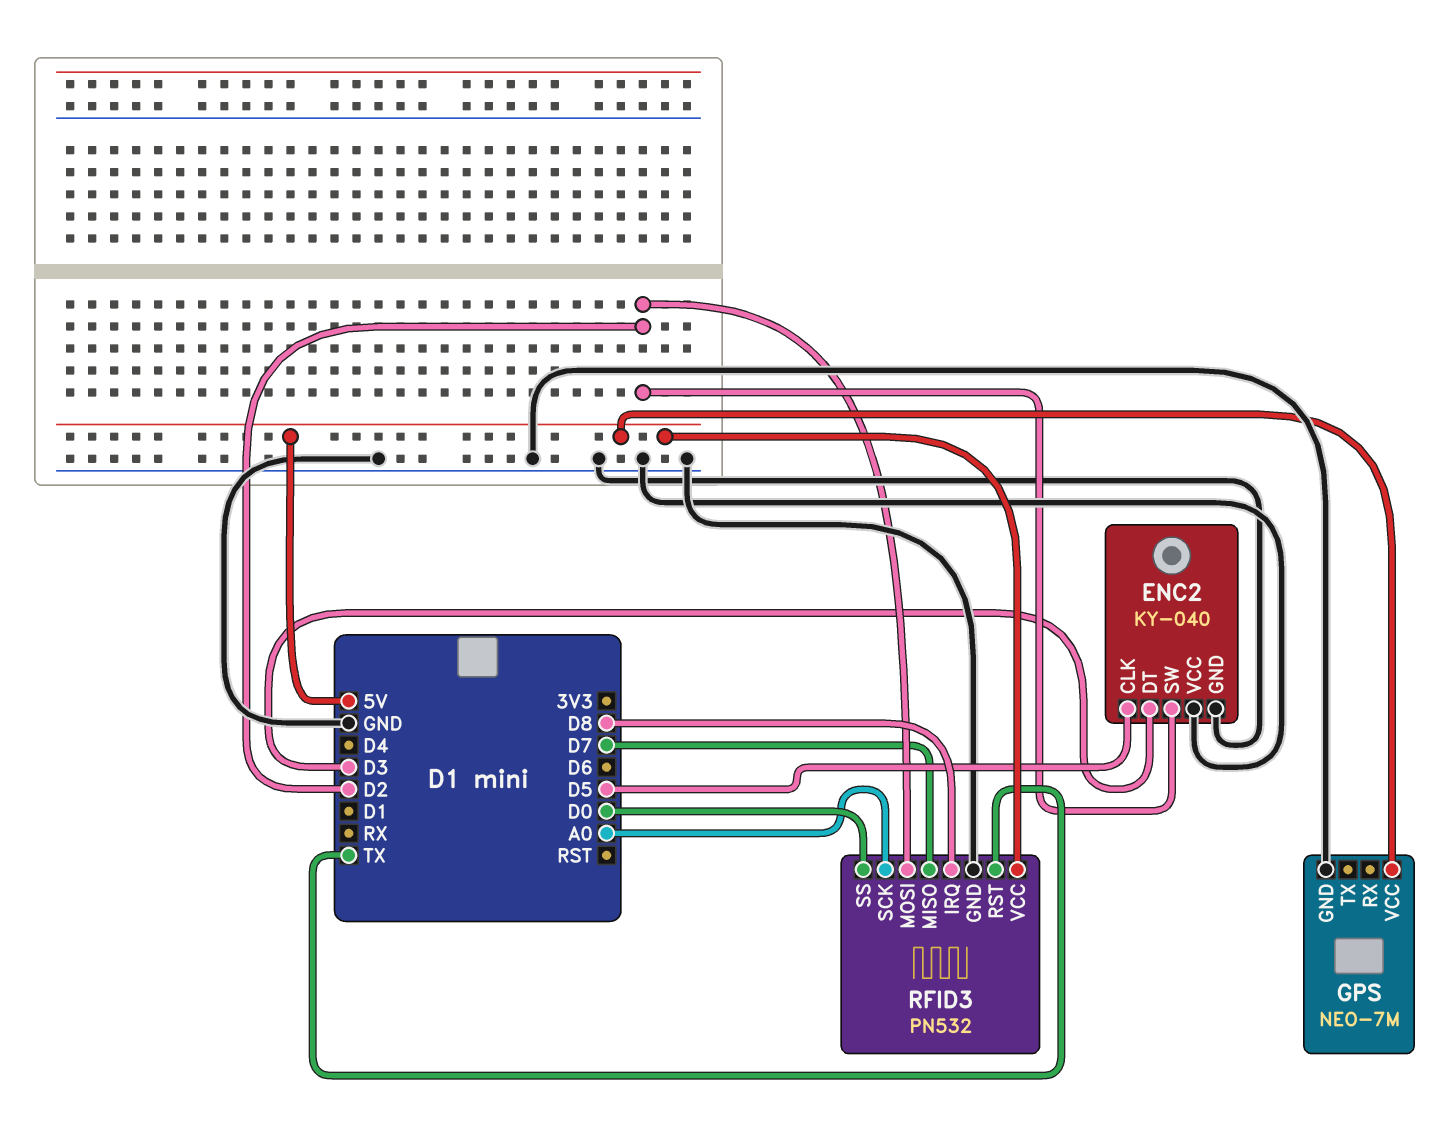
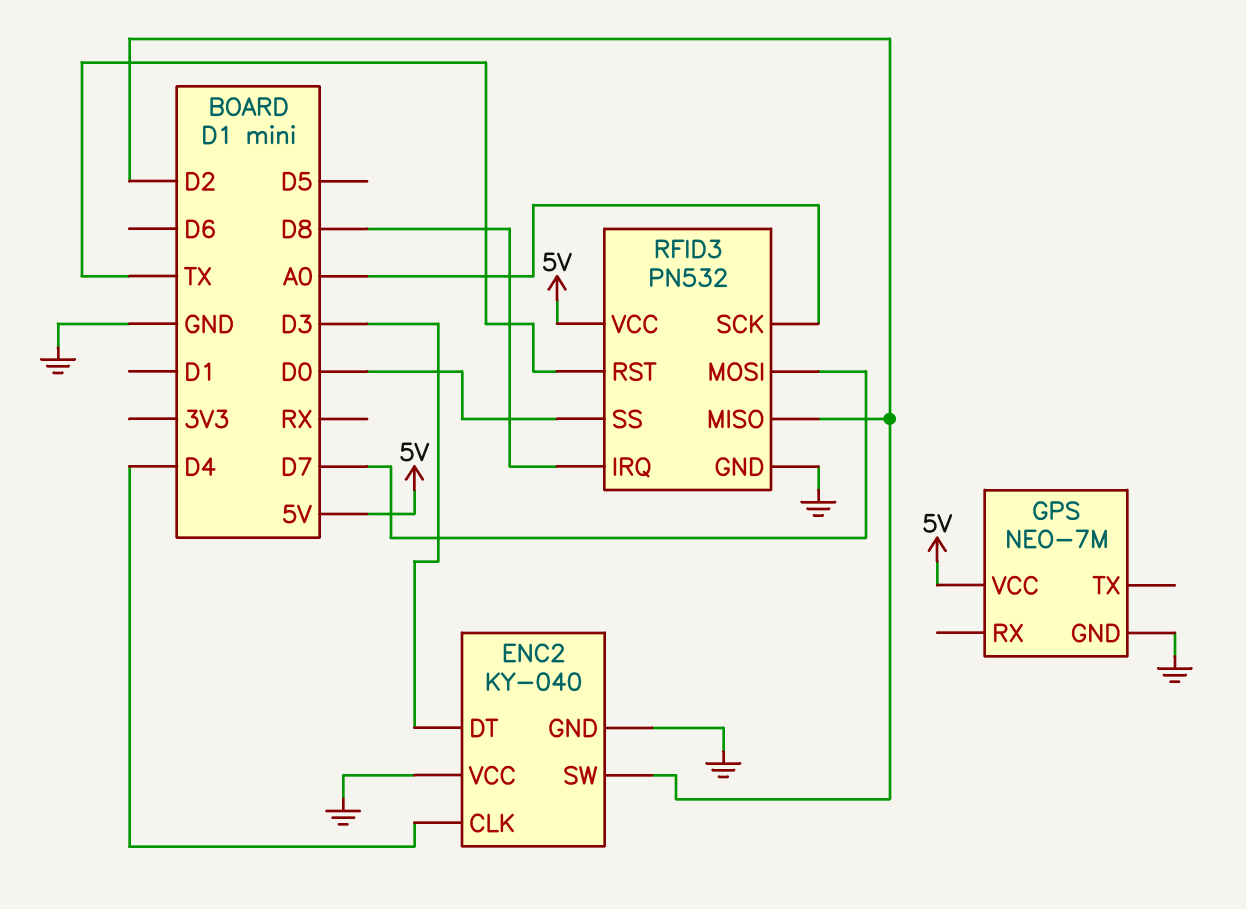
ENC2 pin CLK: D5 -> D4
RFID3 pin MISO: D7 -> D2
RFID3 pin MOSI: D2 -> D7

